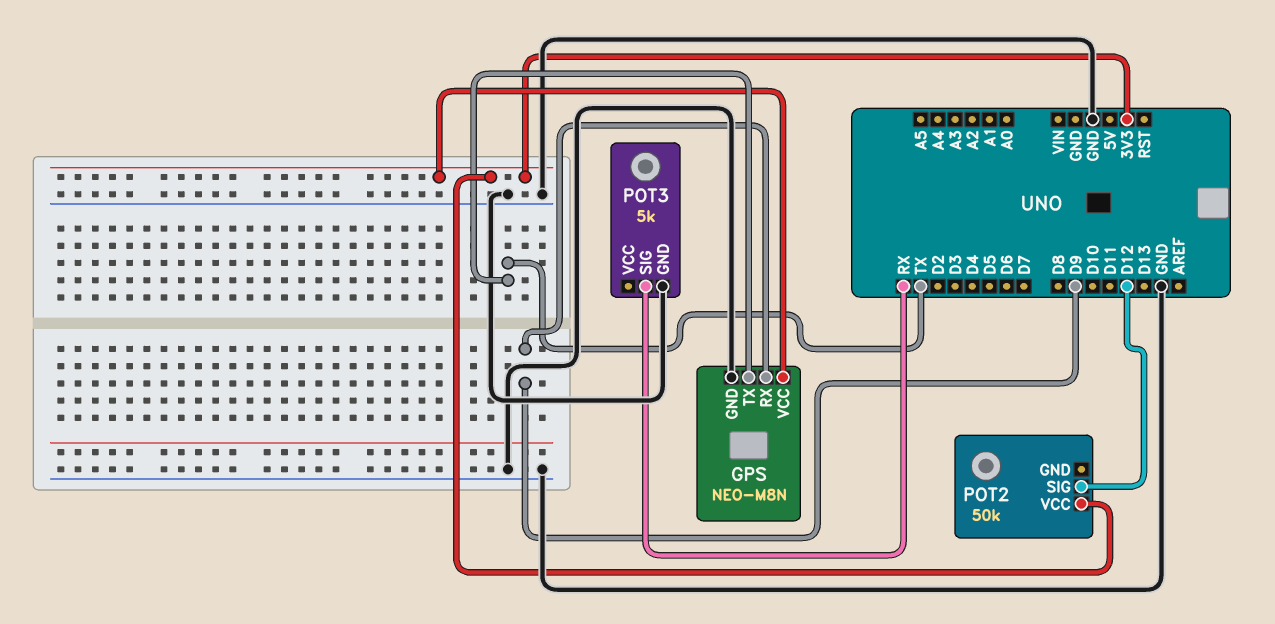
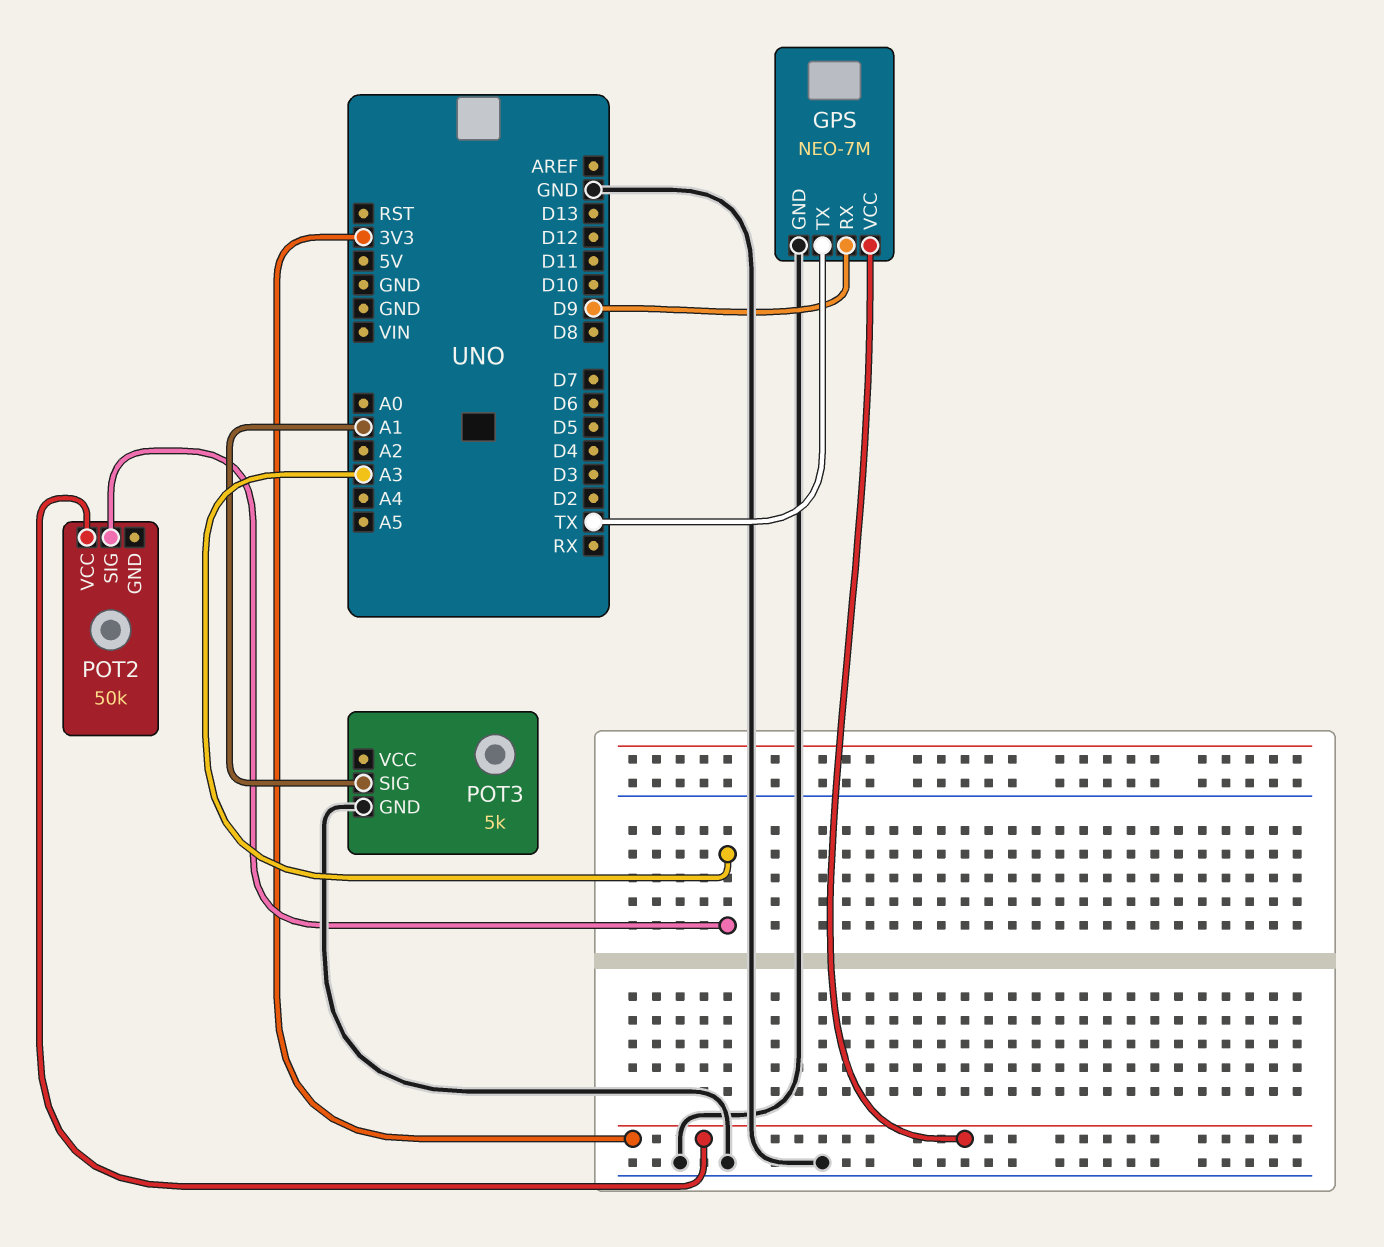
GPS: NEO-M8N -> NEO-7M
POT2 pin SIG: D12 -> A3
POT3 pin SIG: RX -> A1

